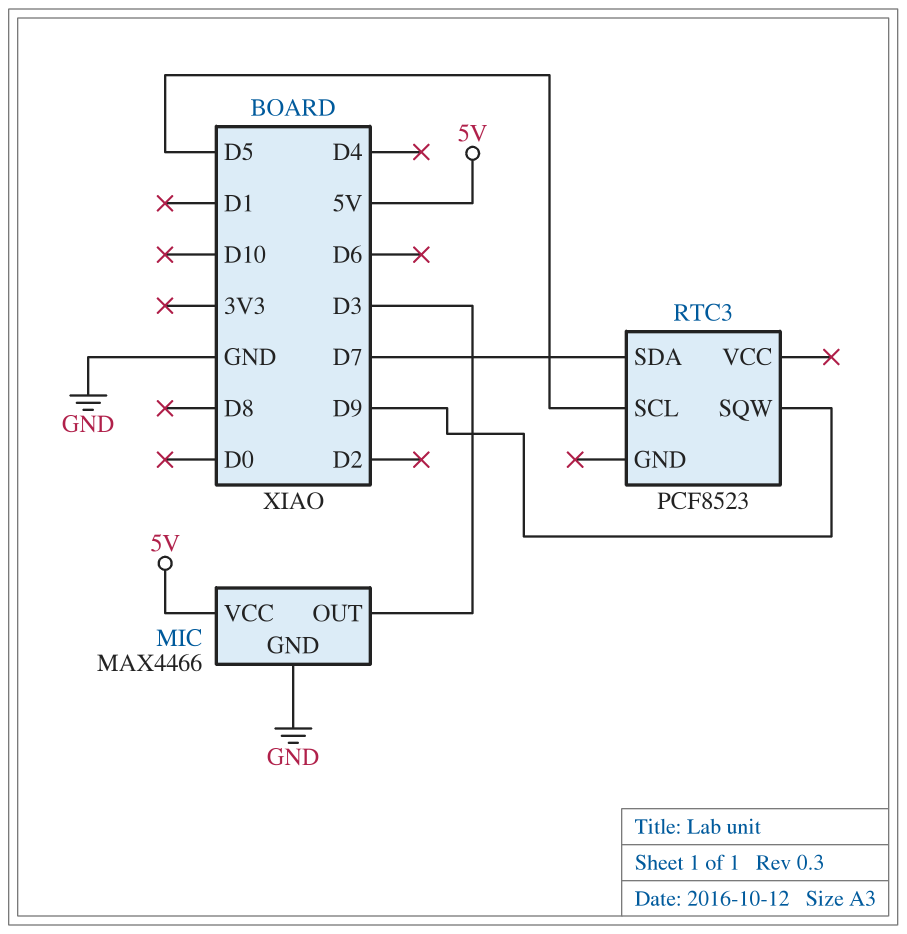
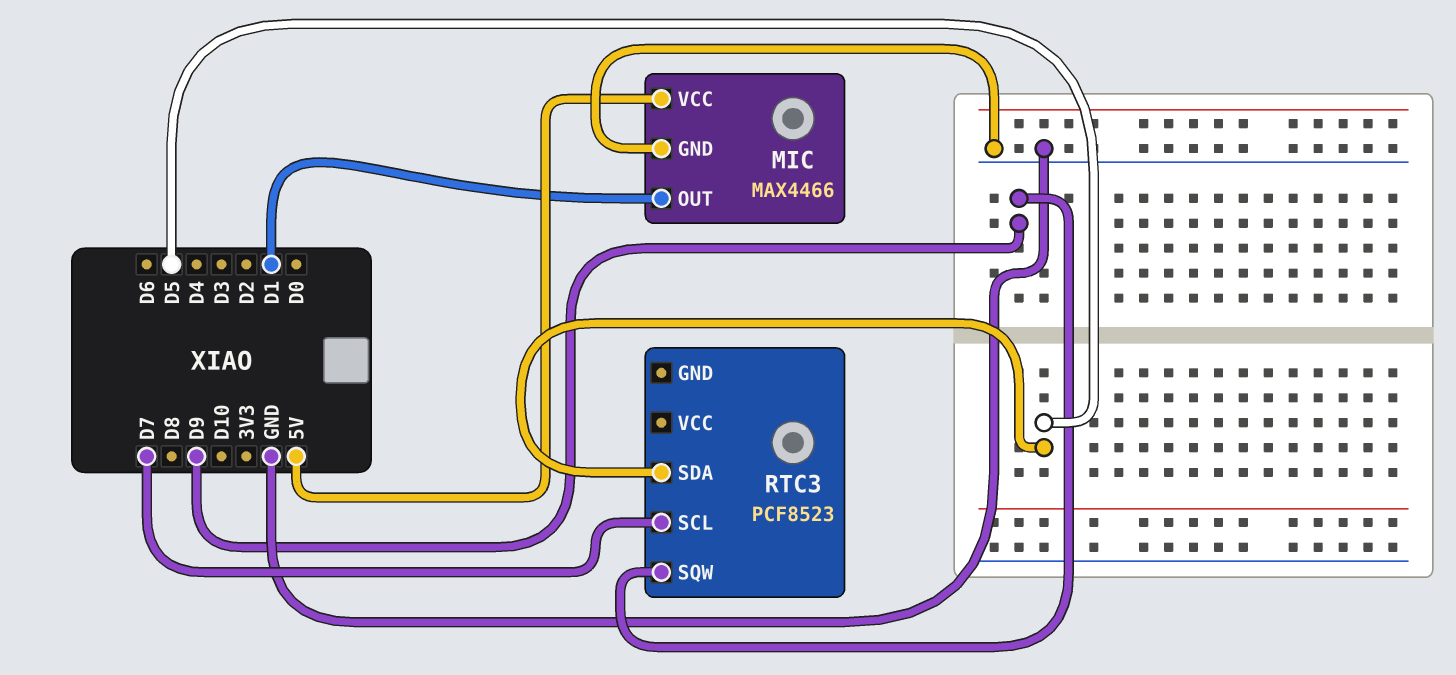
MIC pin OUT: D3 -> D1
RTC3 pin SCL: D5 -> D7
RTC3 pin SDA: D7 -> D5

